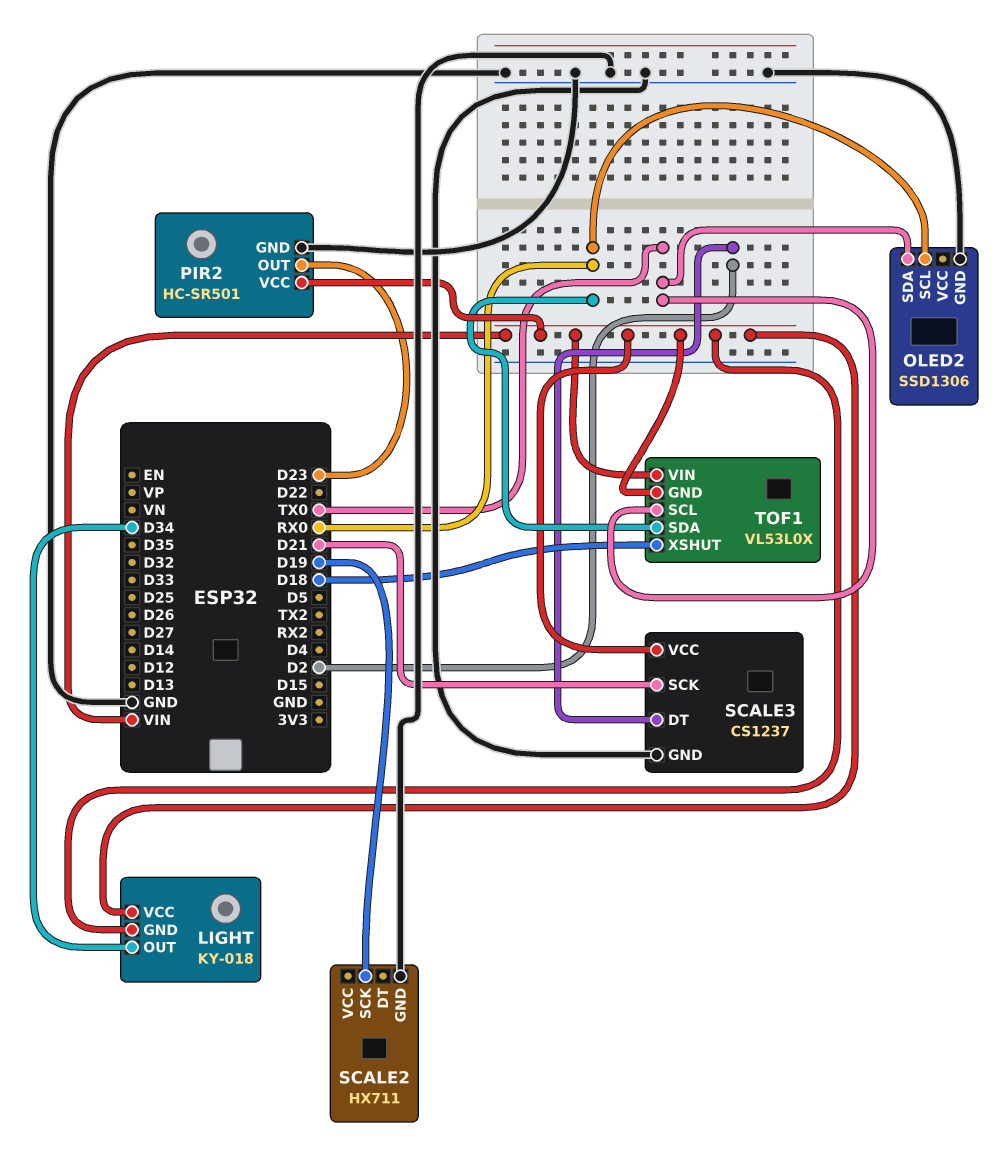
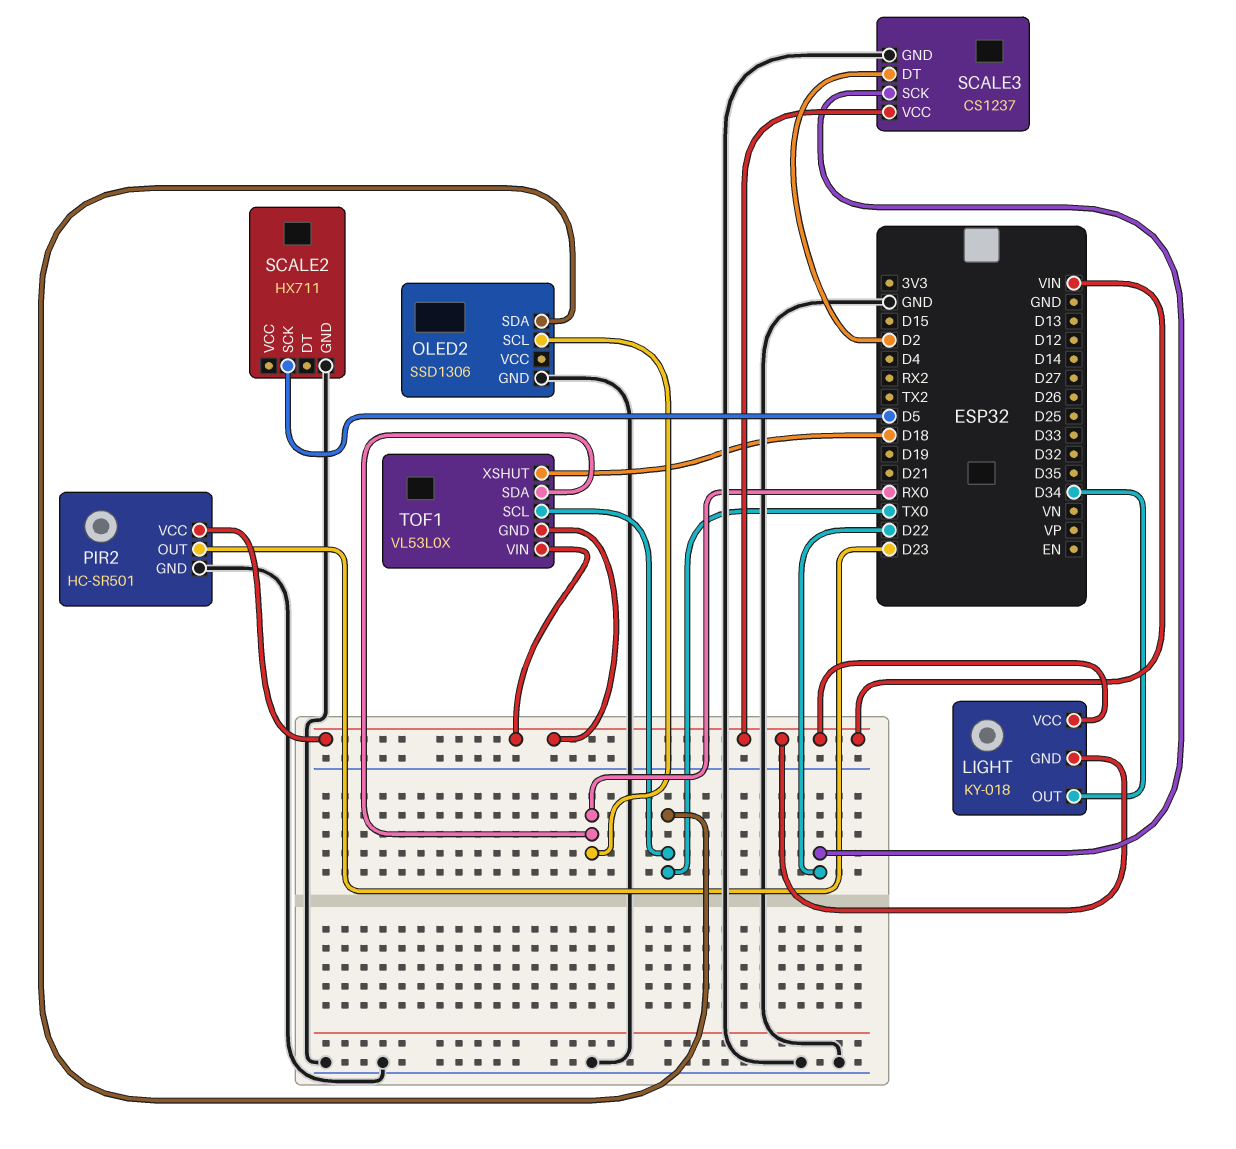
SCALE2 pin SCK: D19 -> D5
SCALE3 pin SCK: D21 -> D22

